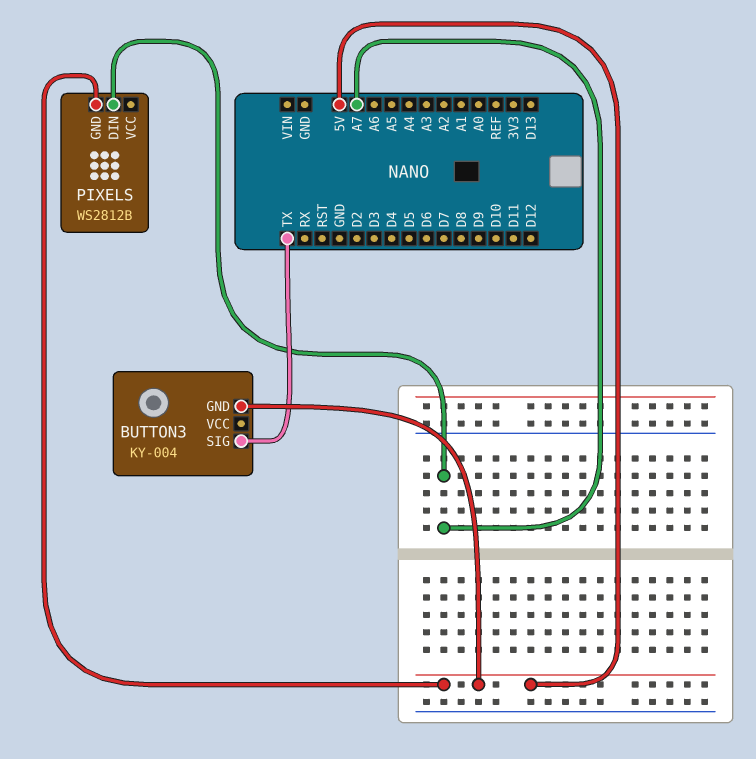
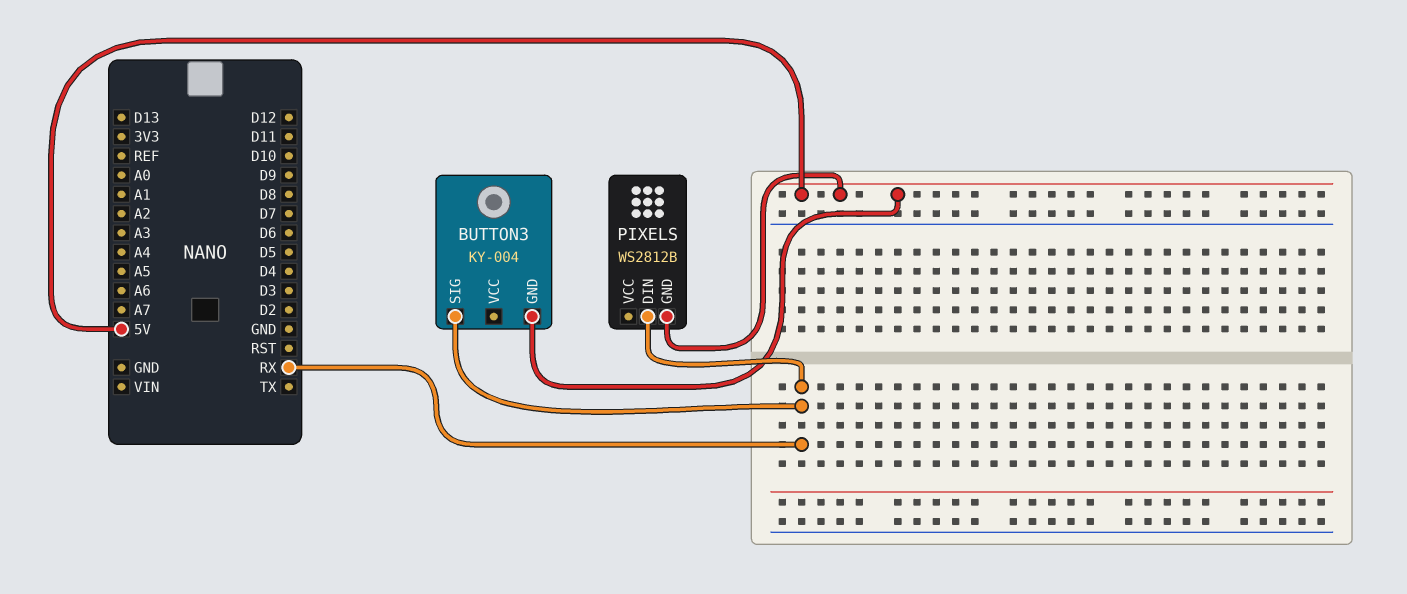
BUTTON3 pin SIG: TX -> RX
PIXELS pin DIN: A7 -> RX

